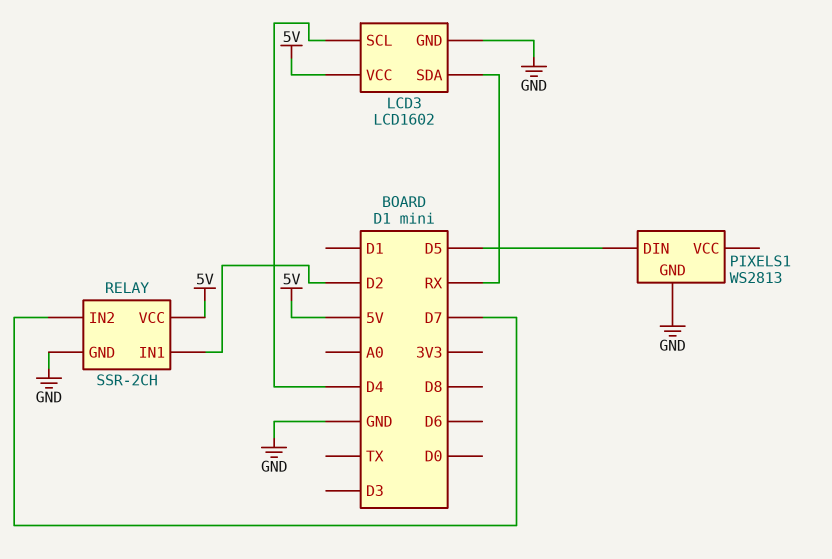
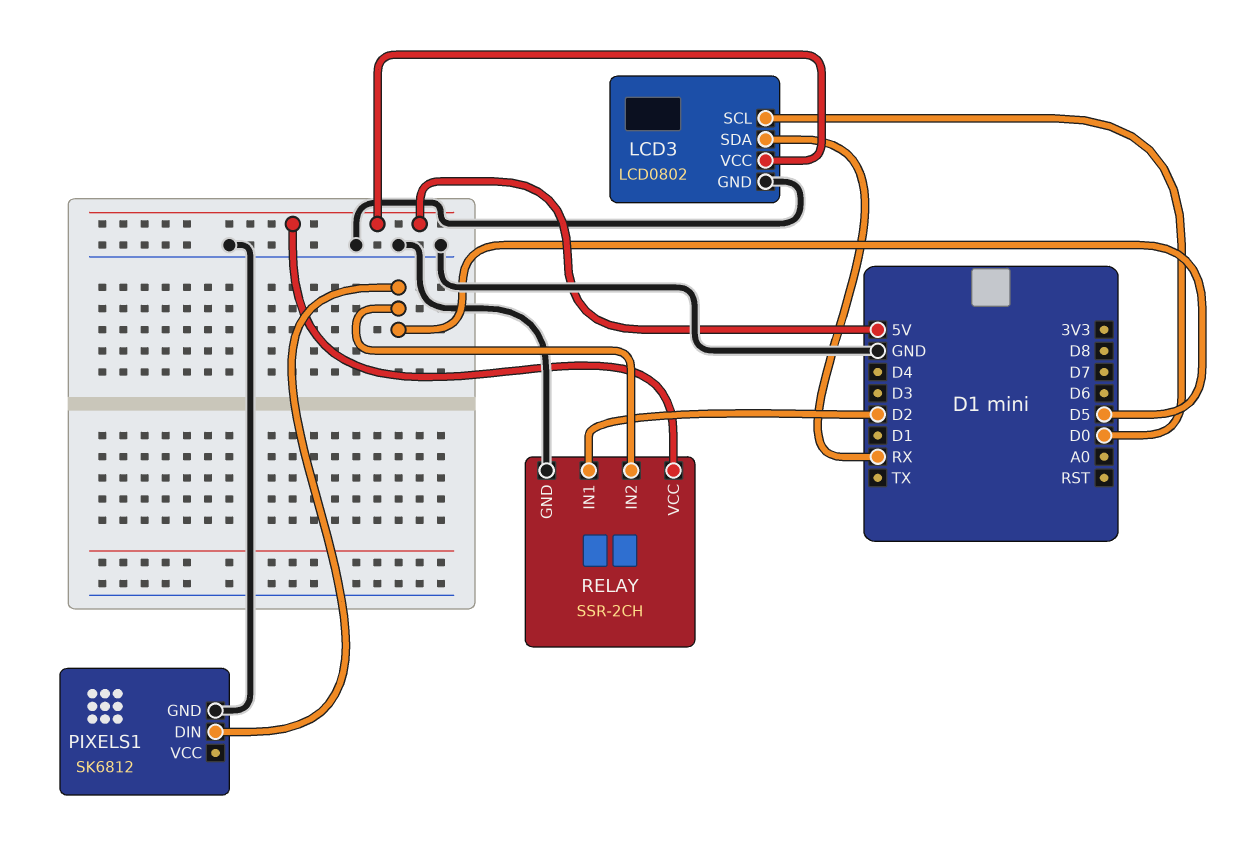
LCD3: LCD1602 -> LCD0802
LCD3 pin SCL: D4 -> D0
PIXELS1: WS2813 -> SK6812
RELAY pin IN2: D7 -> D5

